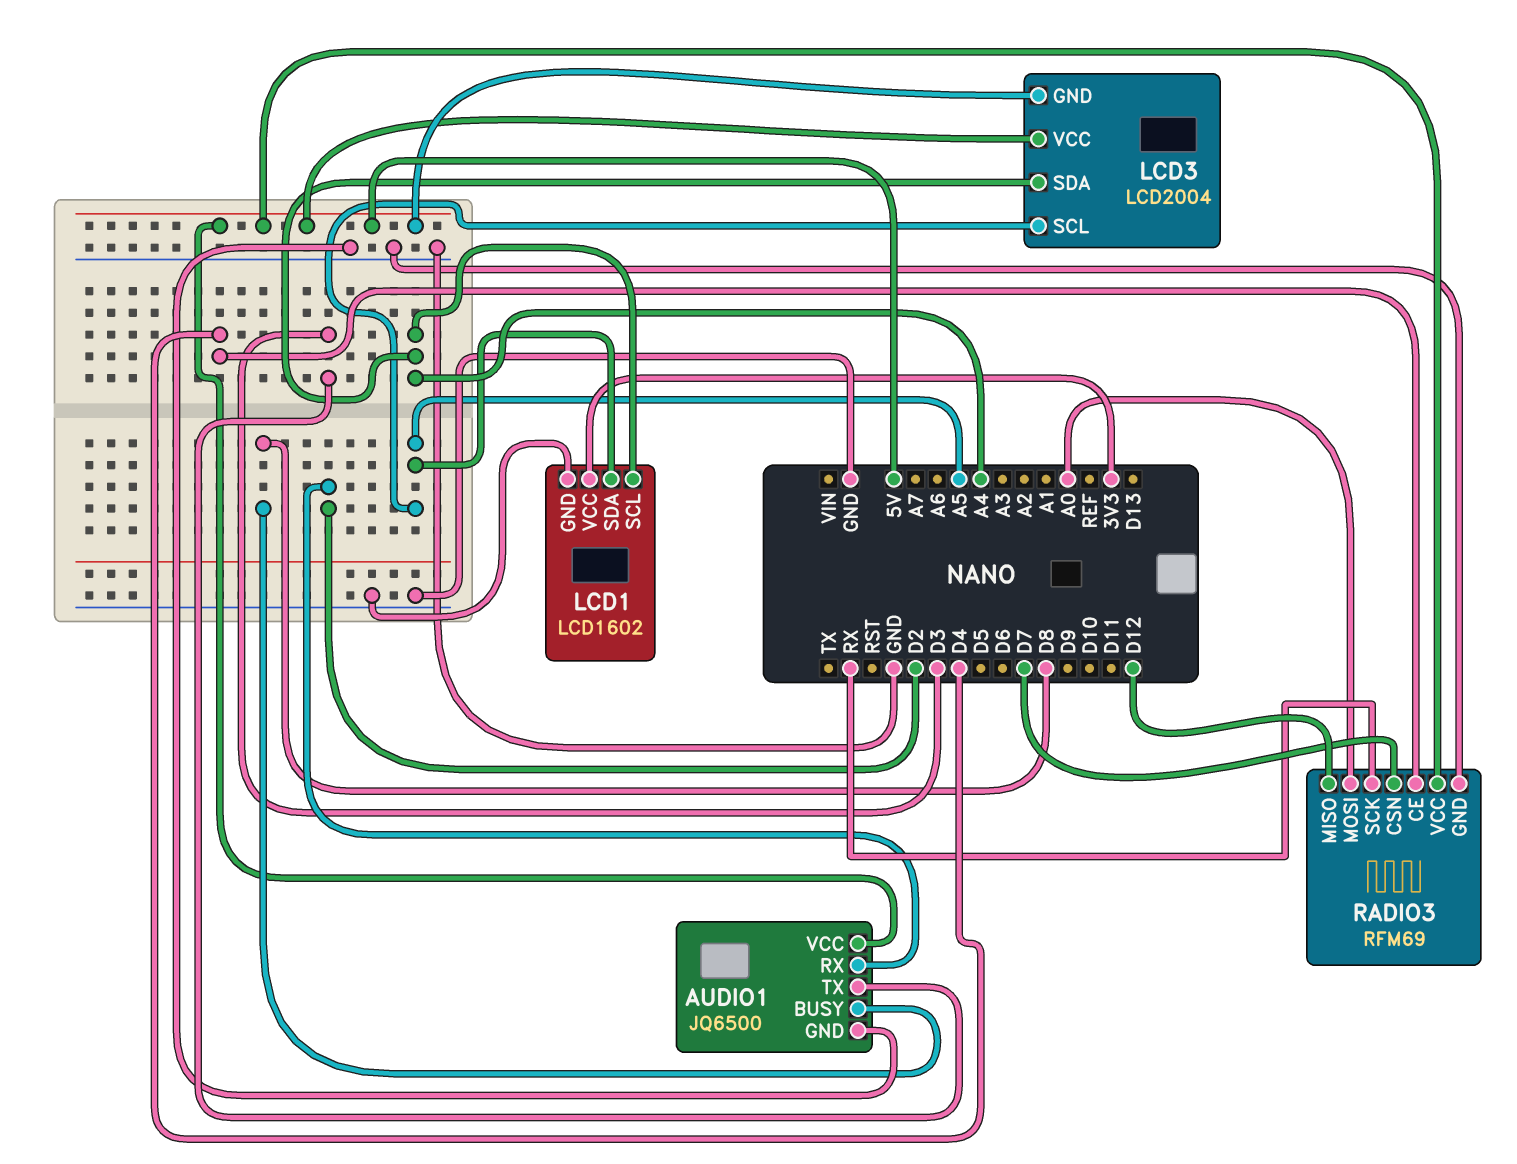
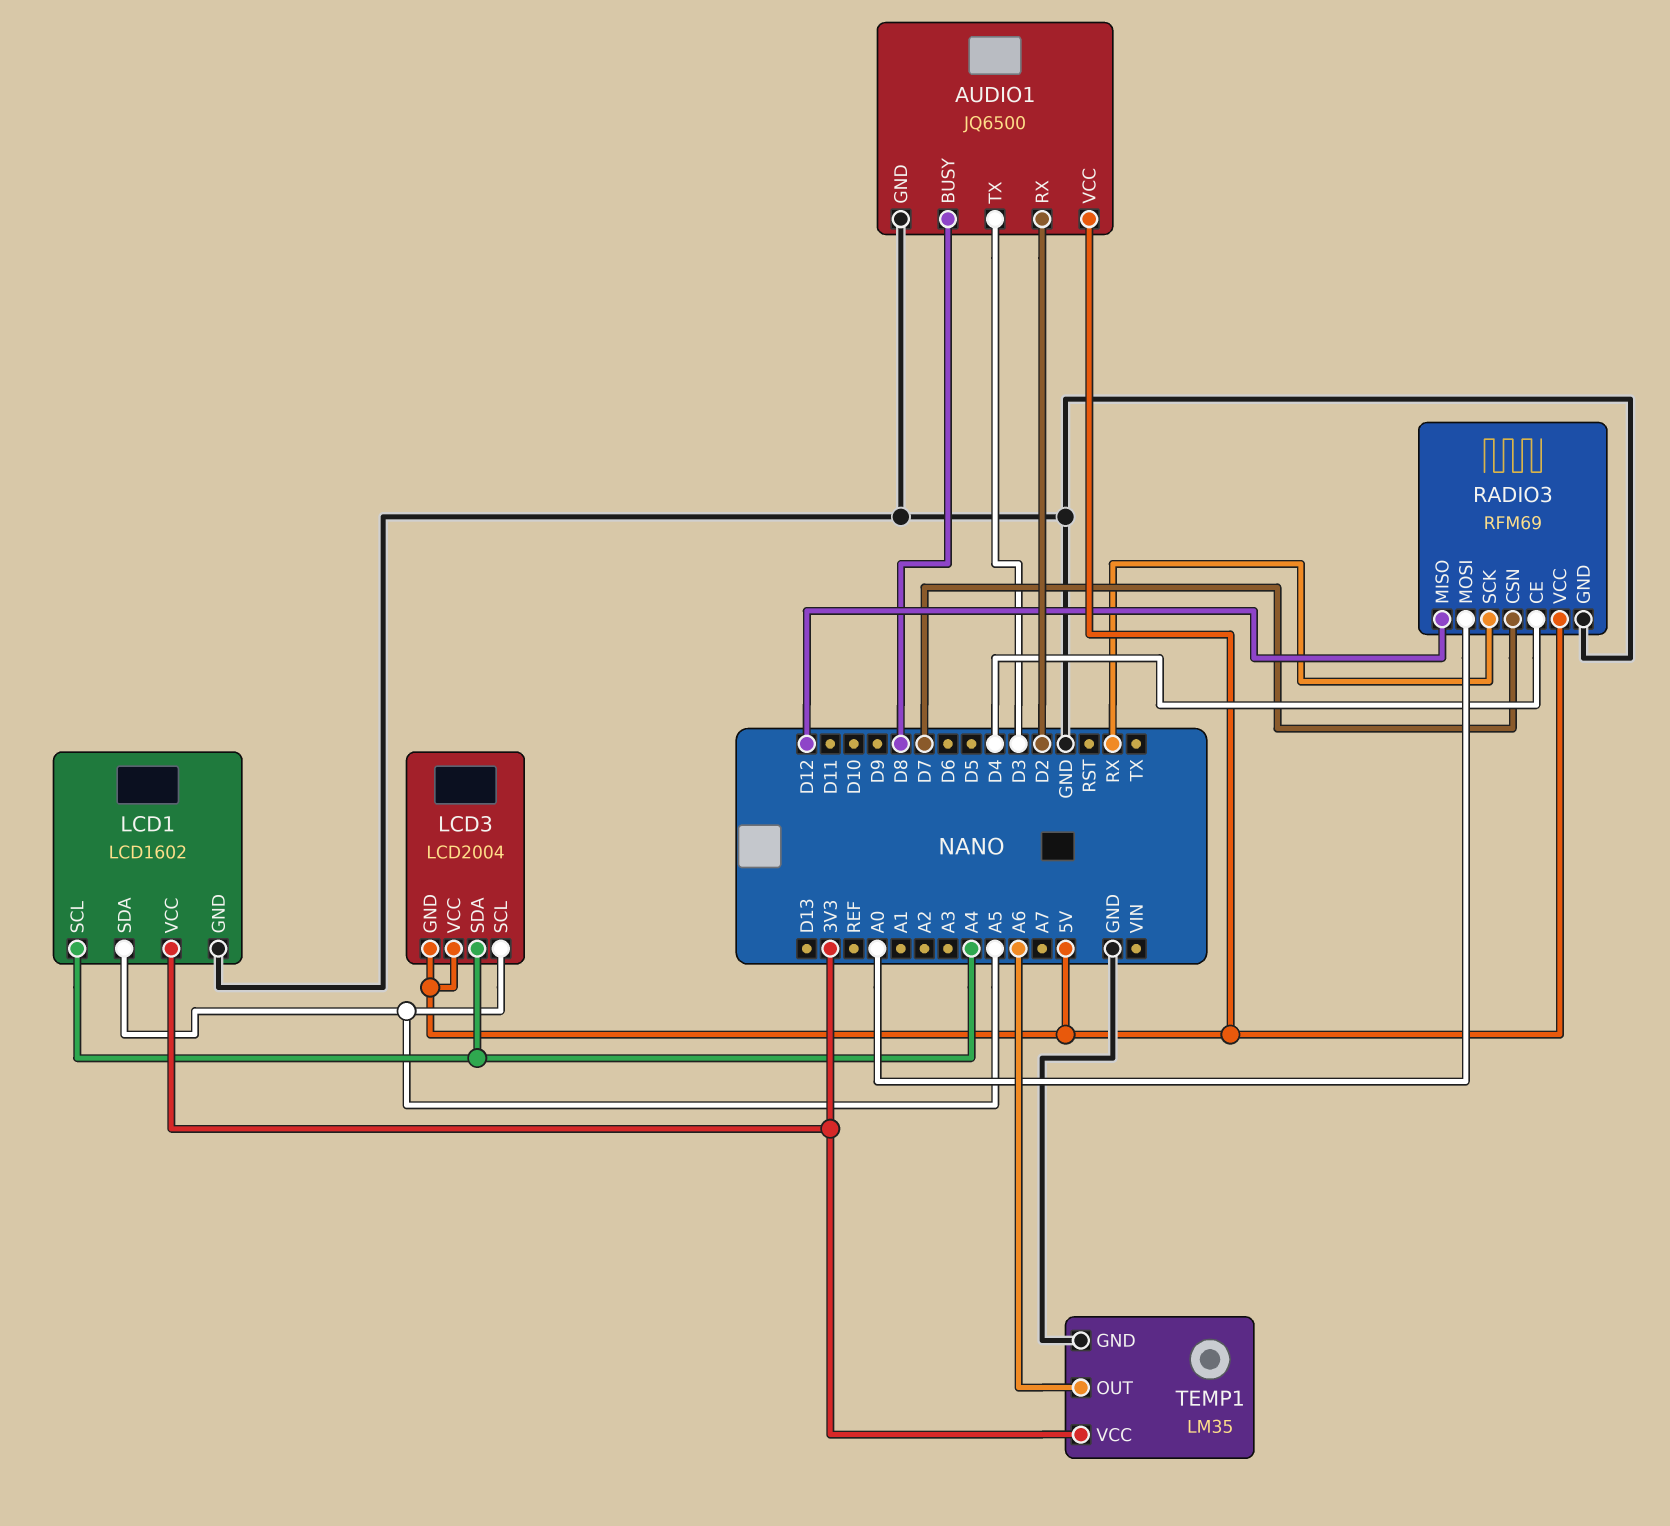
TEMP1: none -> LM35
TEMP1 pin GND: none -> GND
TEMP1 pin OUT: none -> A6
TEMP1 pin VCC: none -> 3V3

